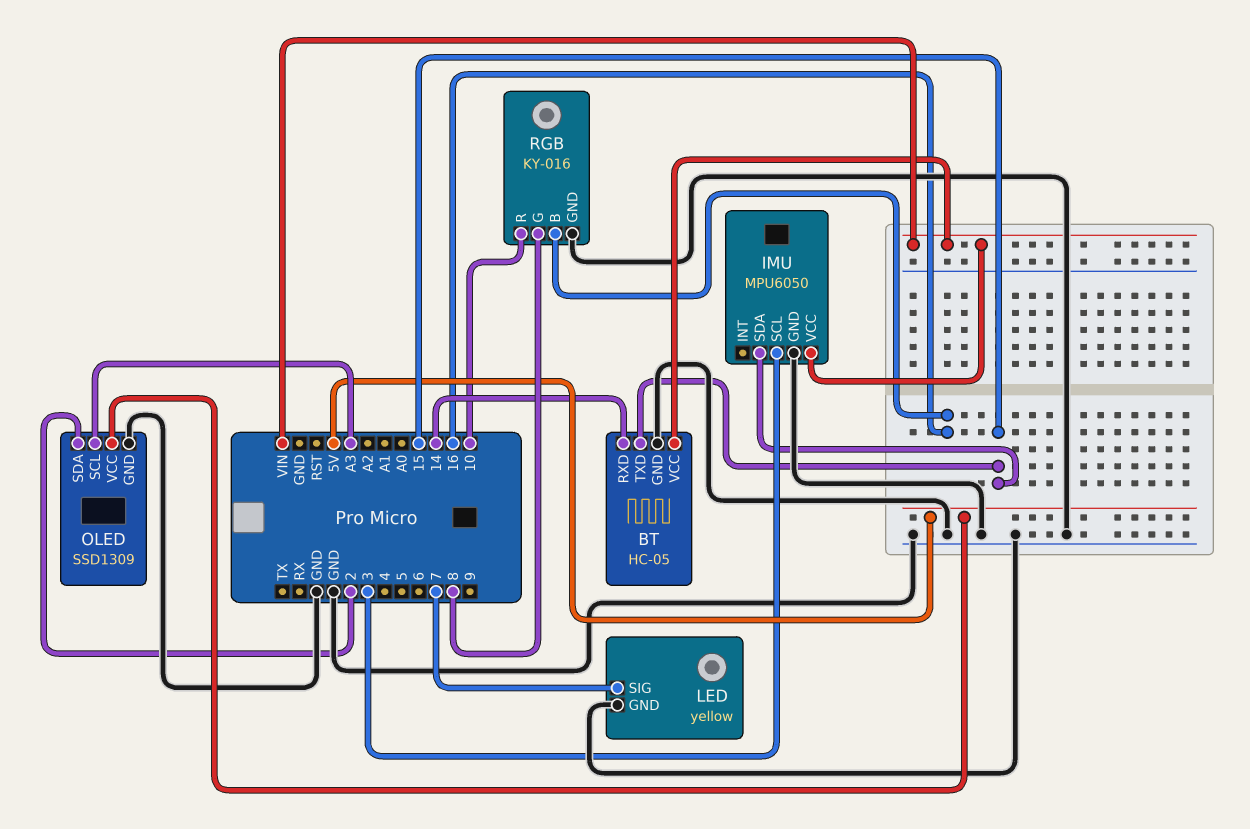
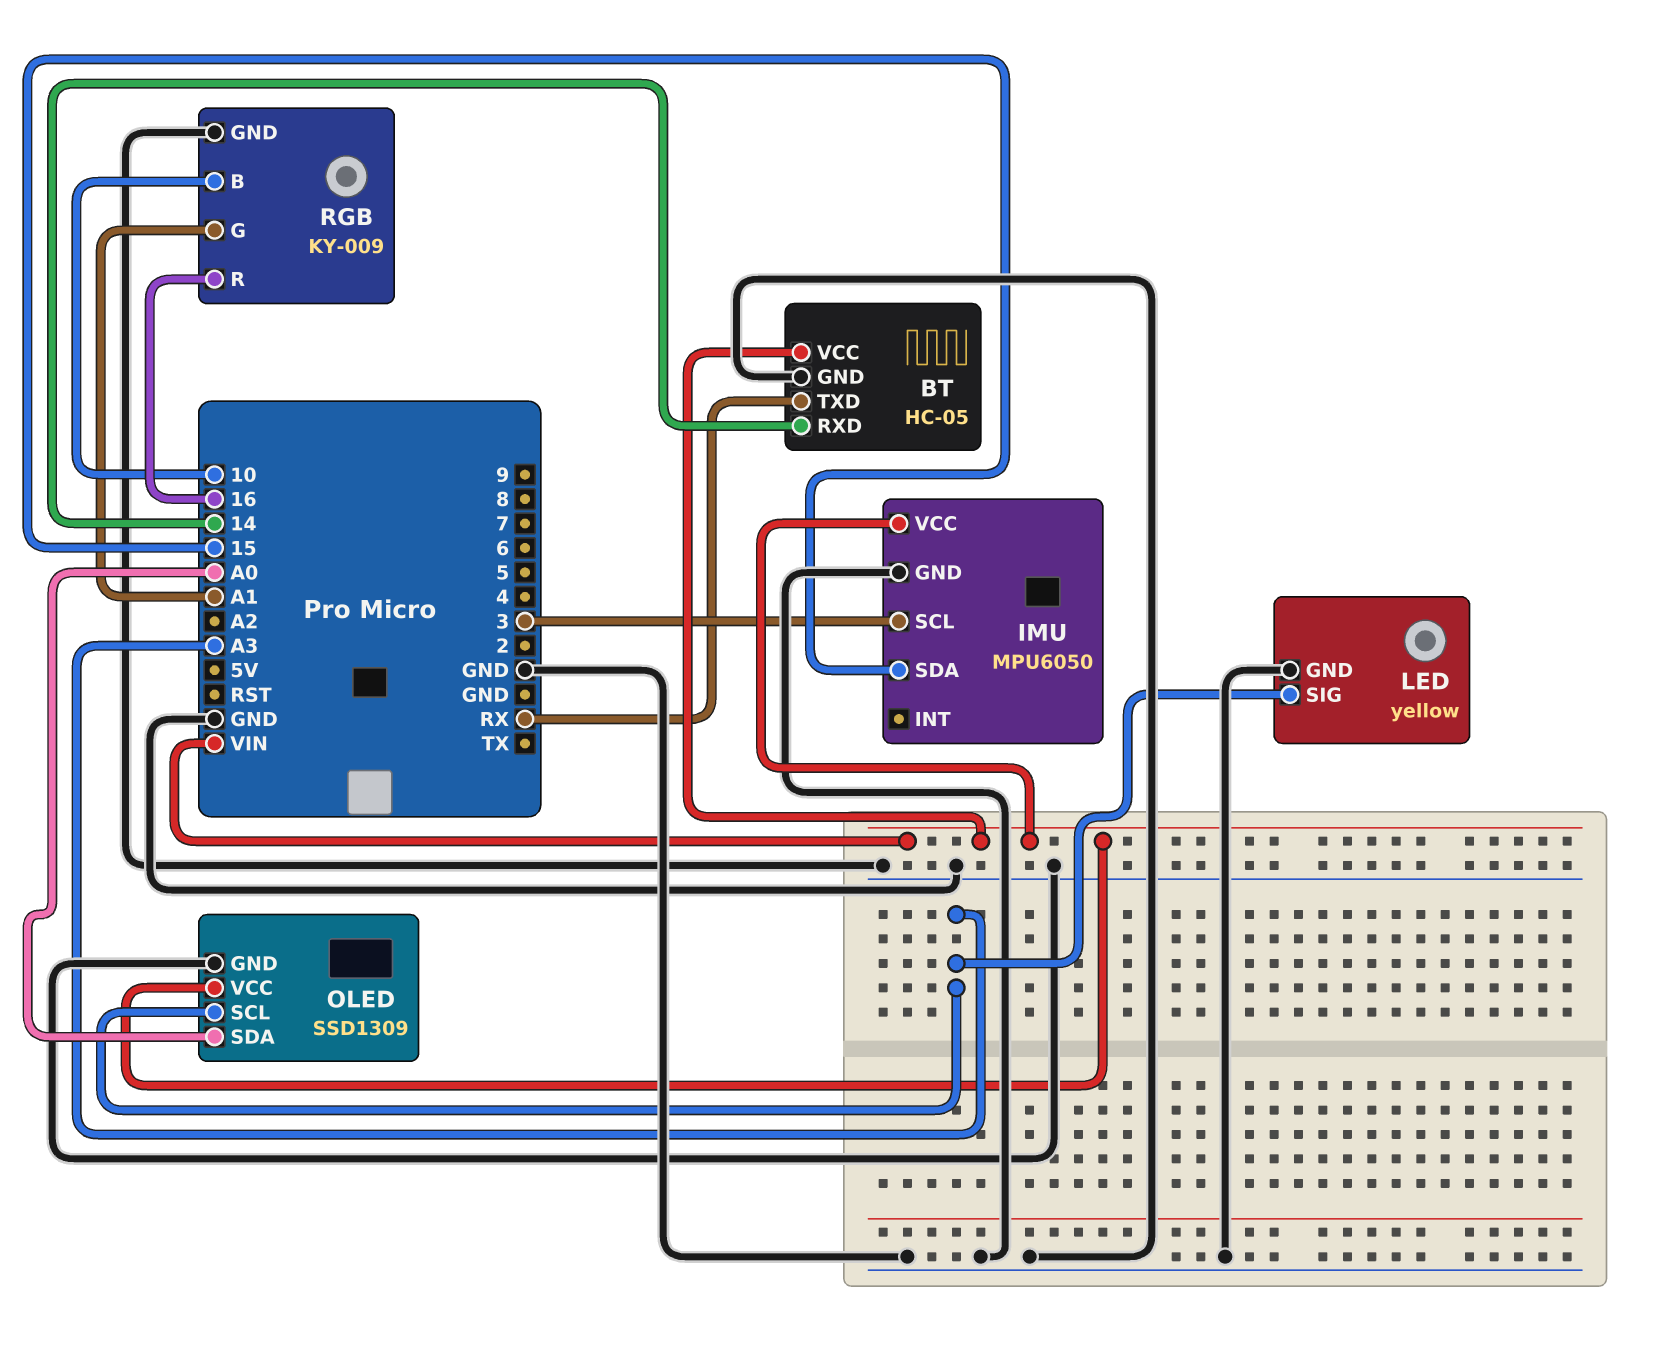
BT pin TXD: 15 -> RX
LED pin SIG: 7 -> A3
OLED pin SDA: 2 -> A0
OLED pin VCC: 5V -> VIN
RGB: KY-016 -> KY-009
RGB pin B: 16 -> 10
RGB pin G: 8 -> A1
RGB pin R: 10 -> 16

